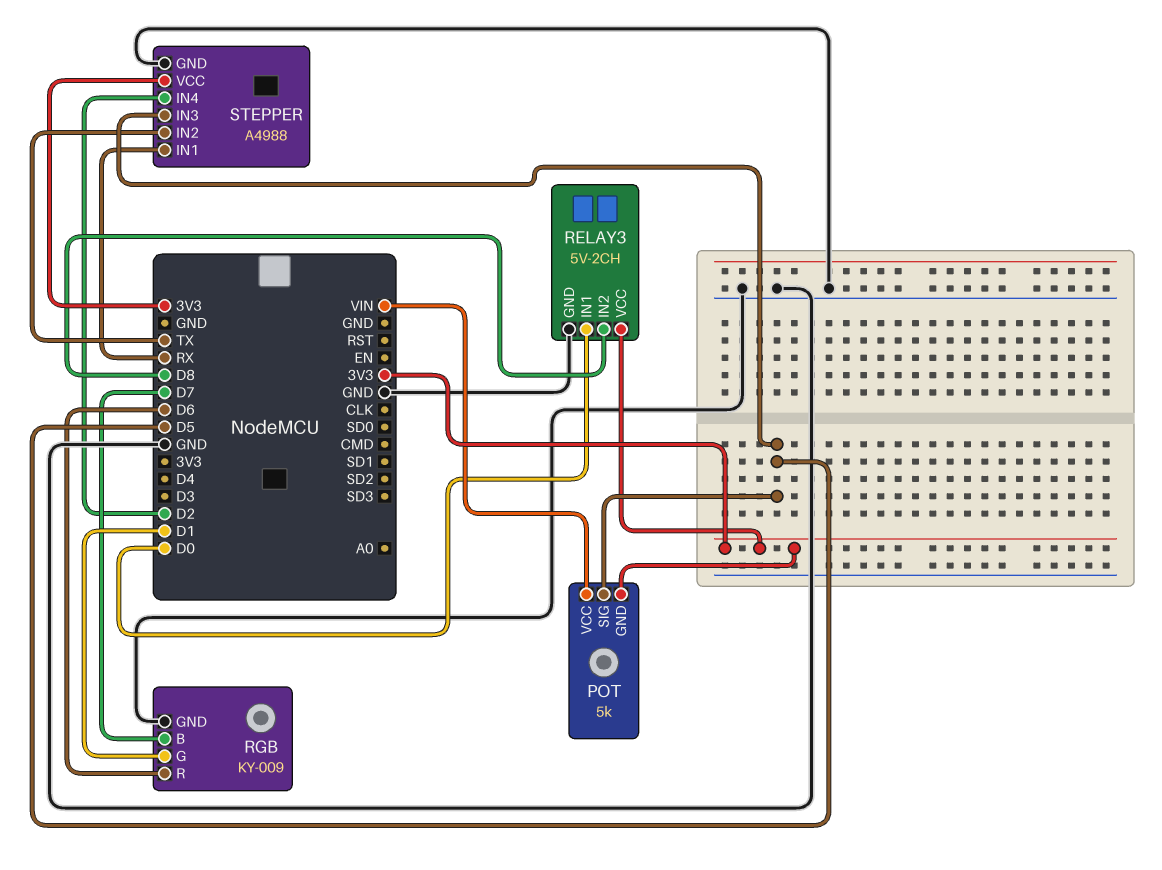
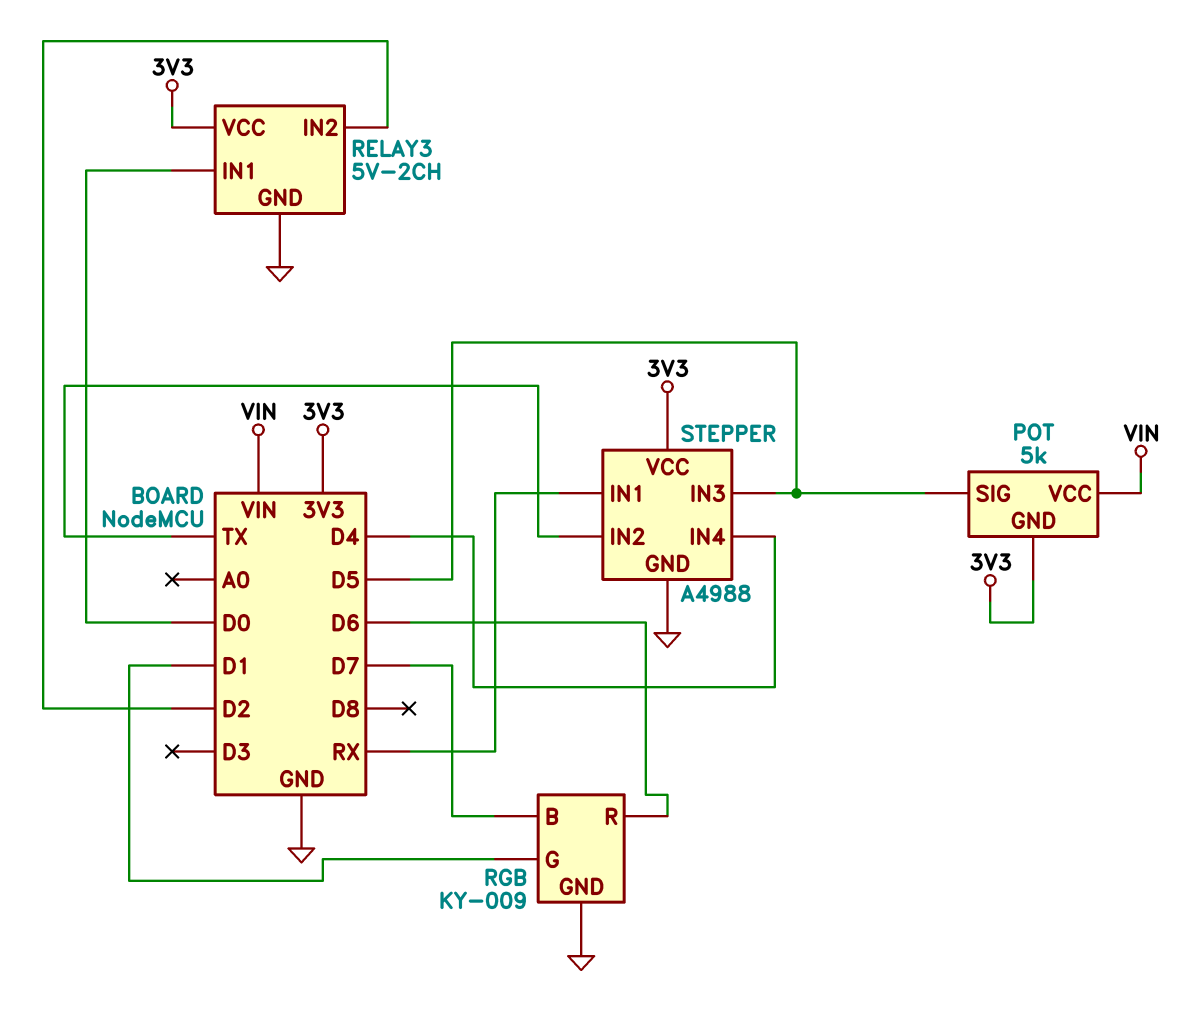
RELAY3 pin IN2: D8 -> D2
STEPPER pin IN4: D2 -> D4

